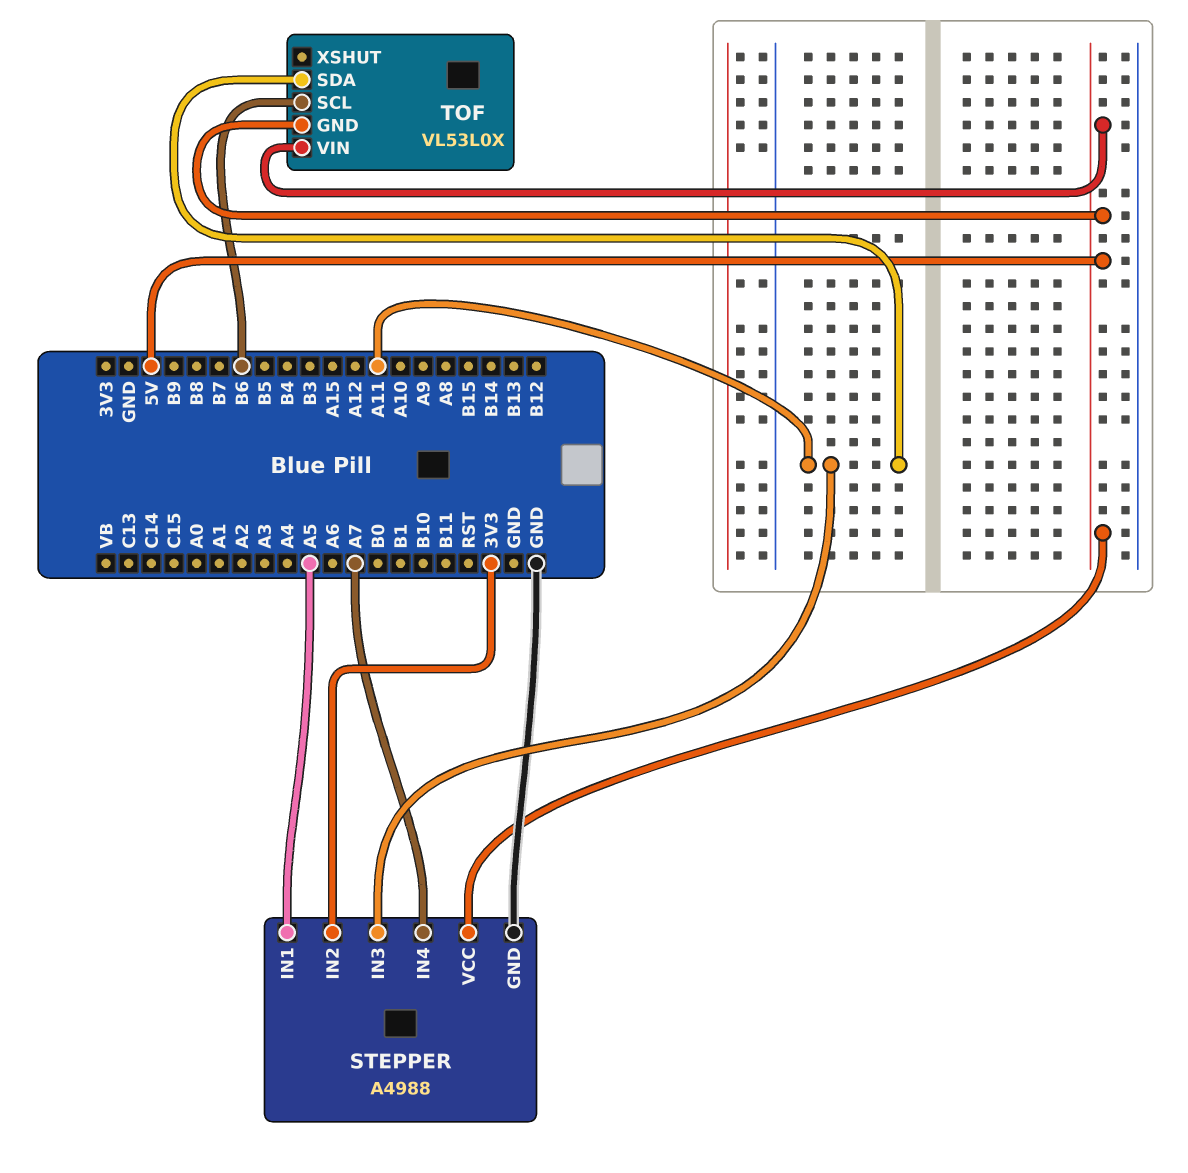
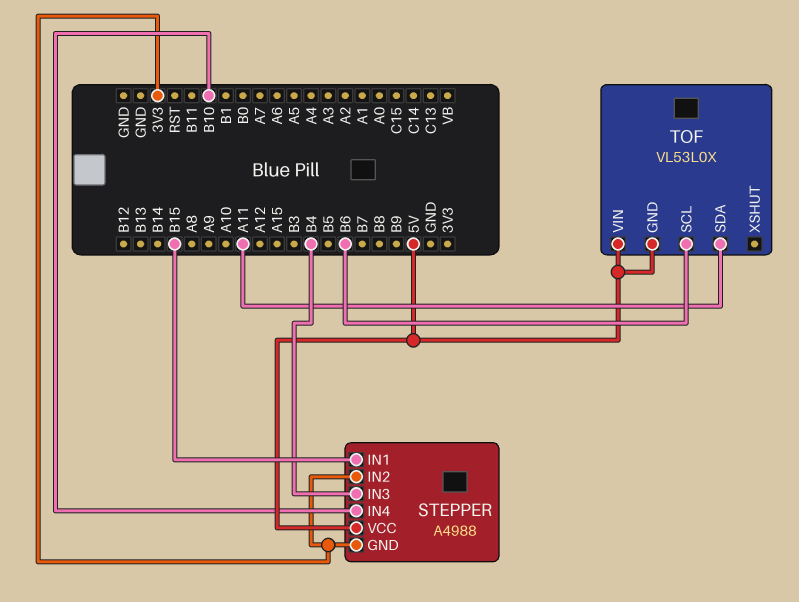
STEPPER pin GND: GND -> 3V3
STEPPER pin IN1: A5 -> B15
STEPPER pin IN3: A11 -> B4
STEPPER pin IN4: A7 -> B10

